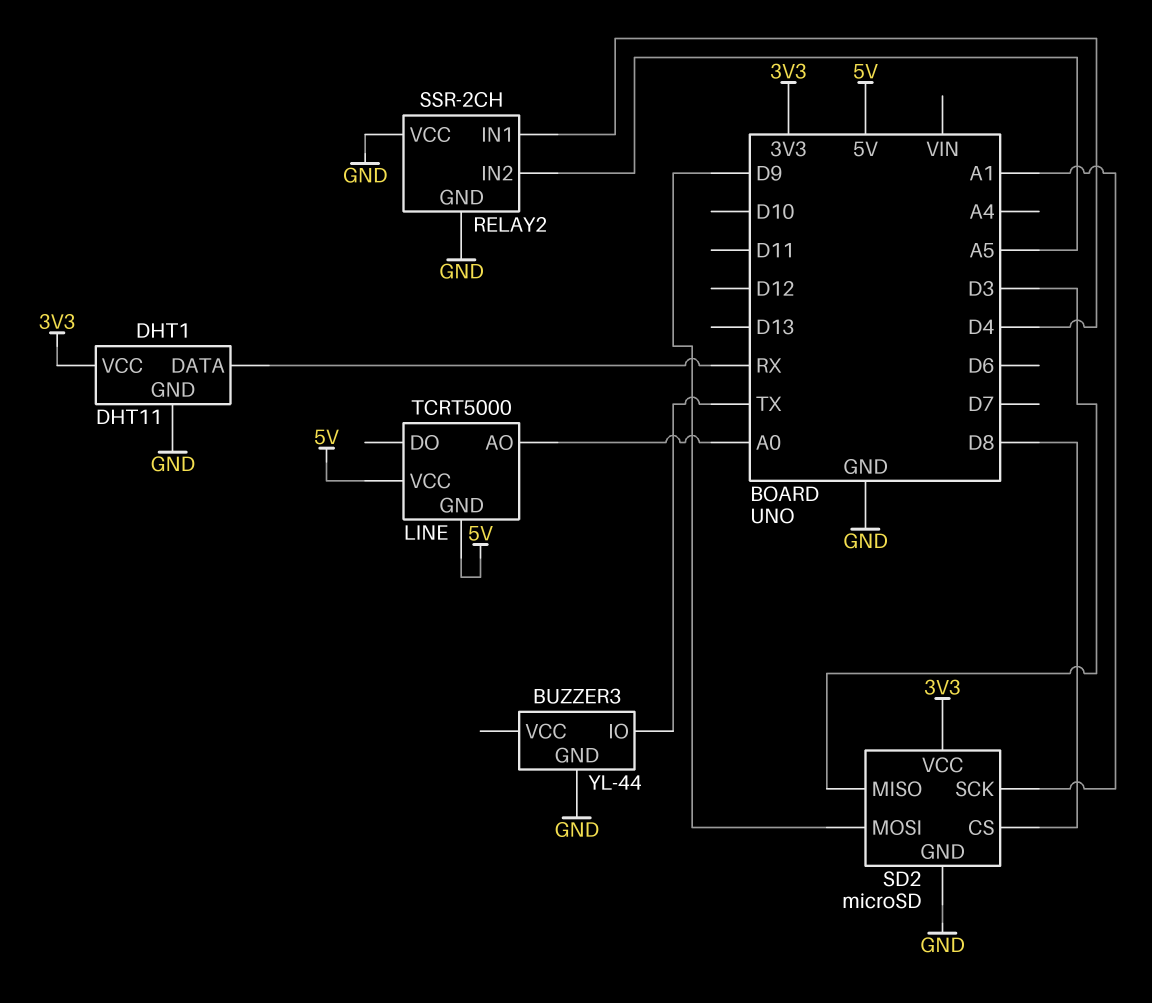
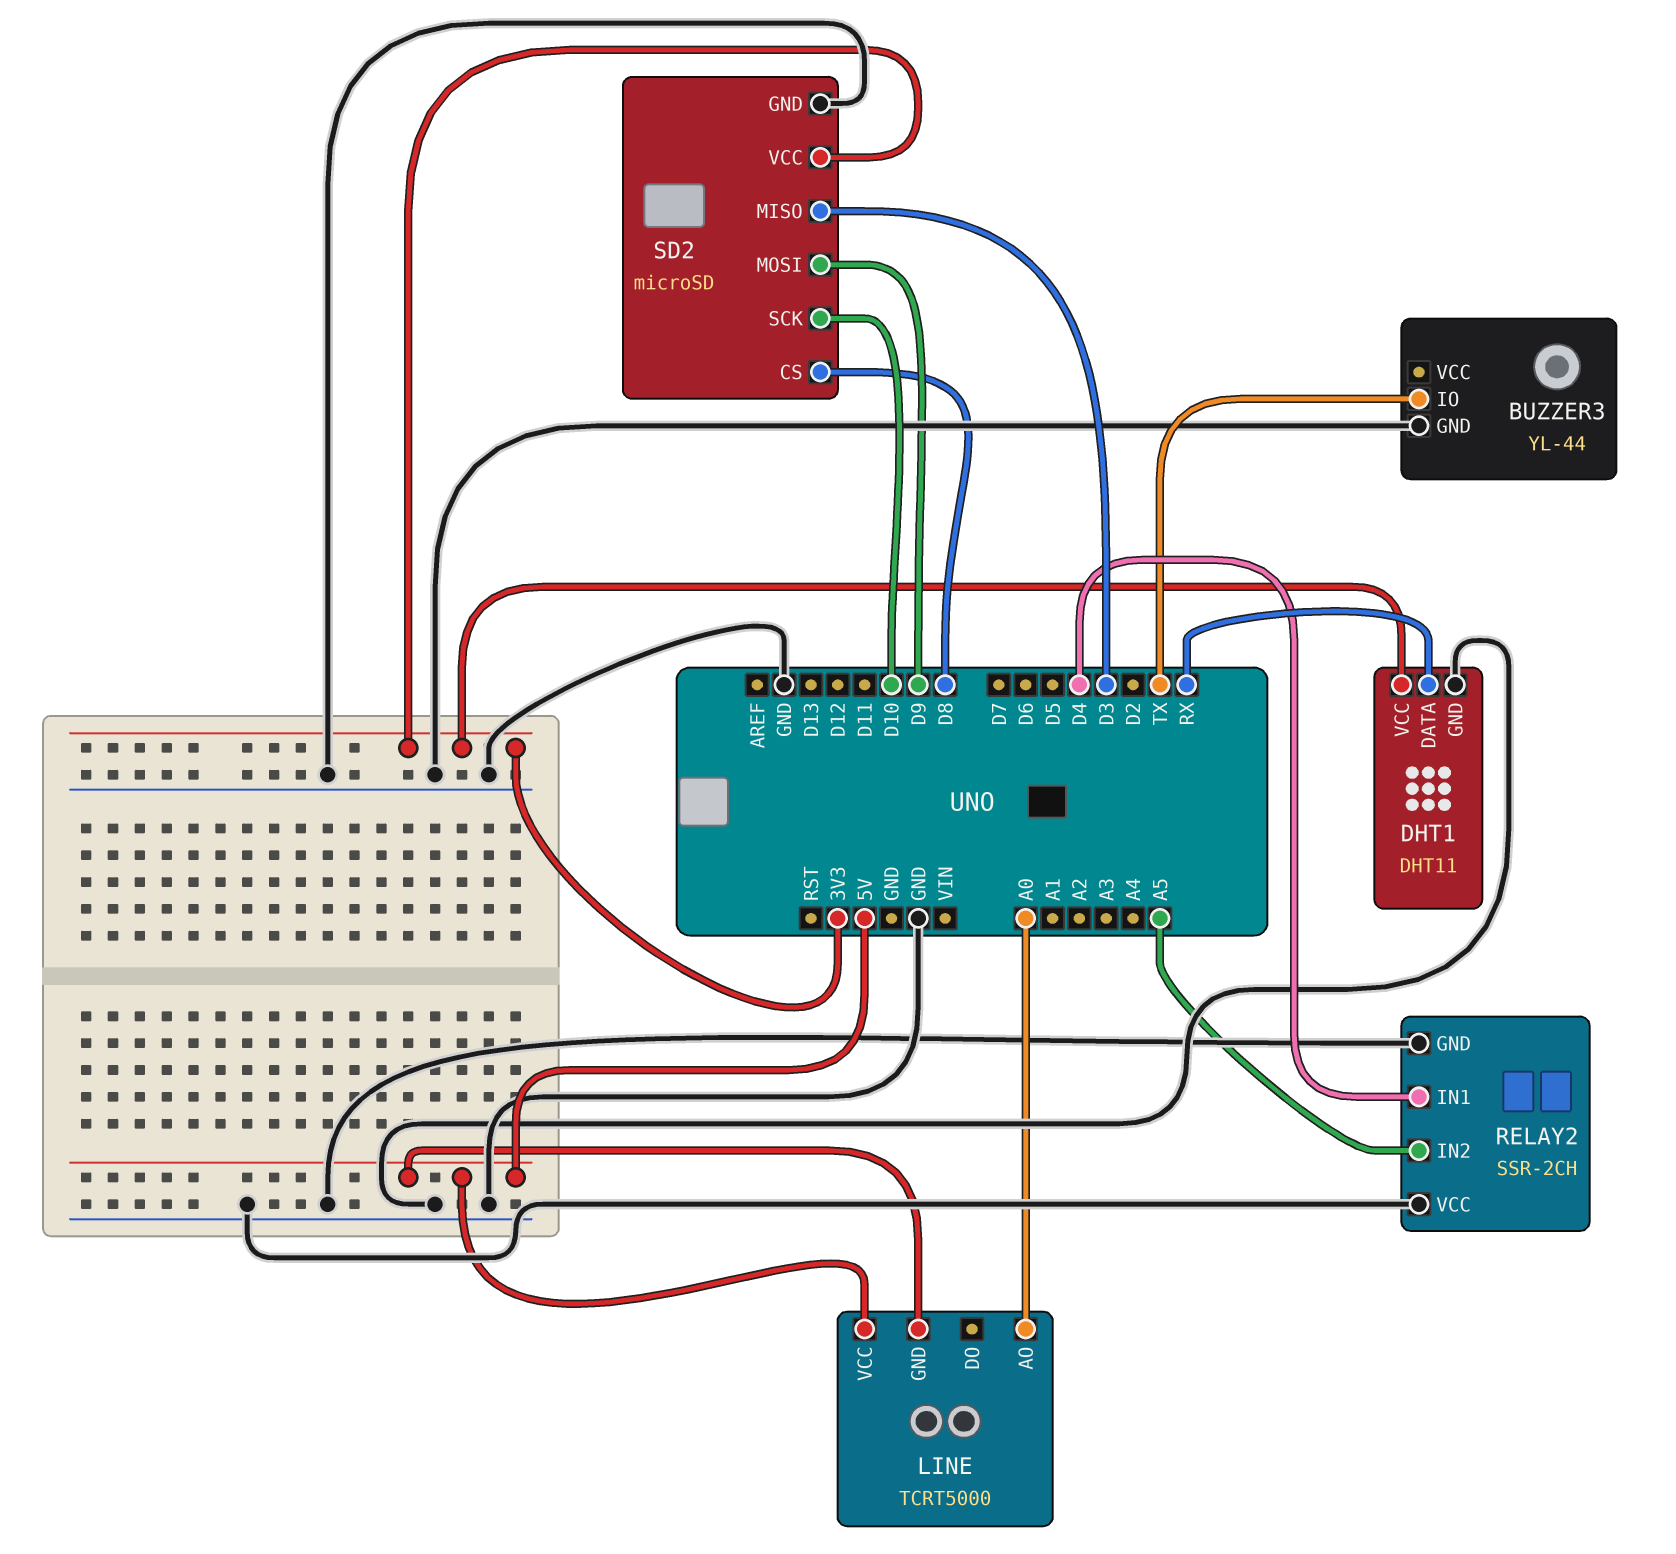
SD2 pin SCK: A1 -> D10

